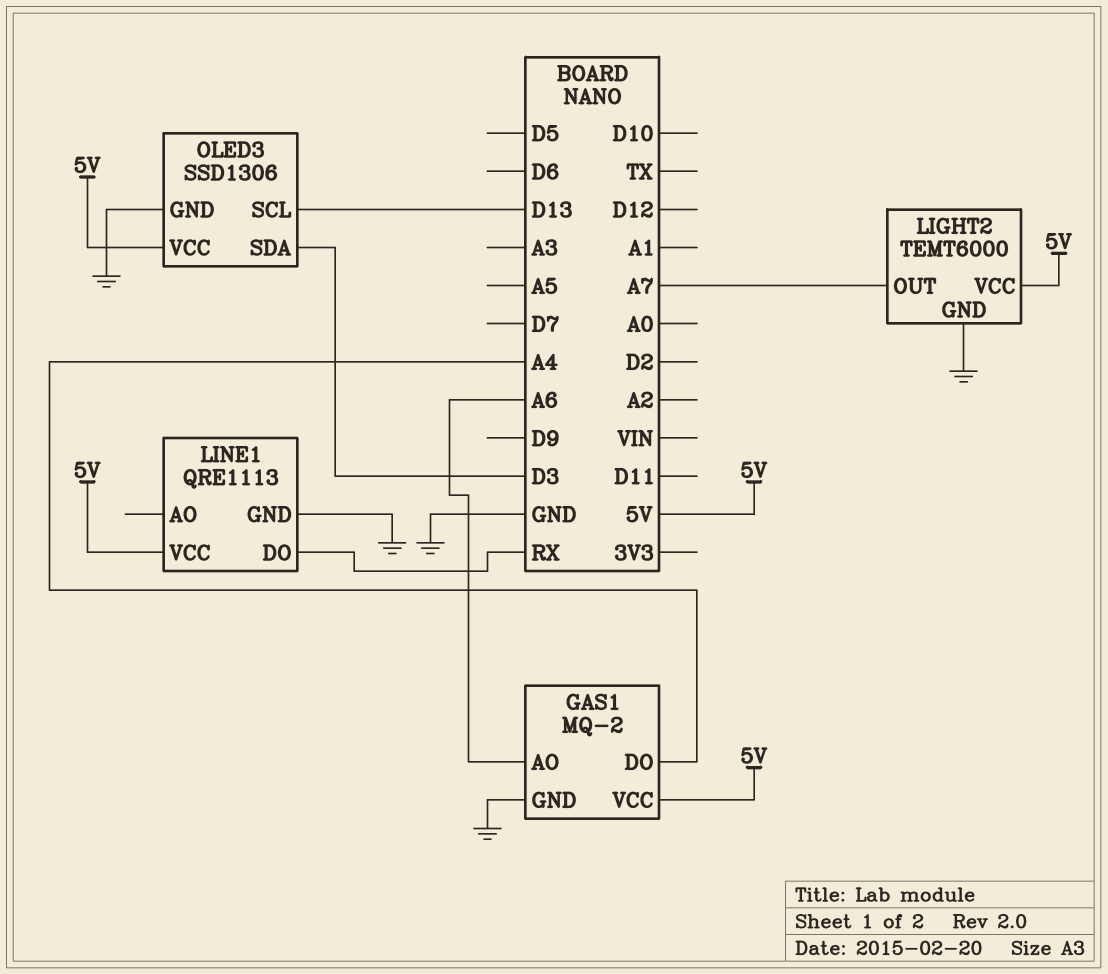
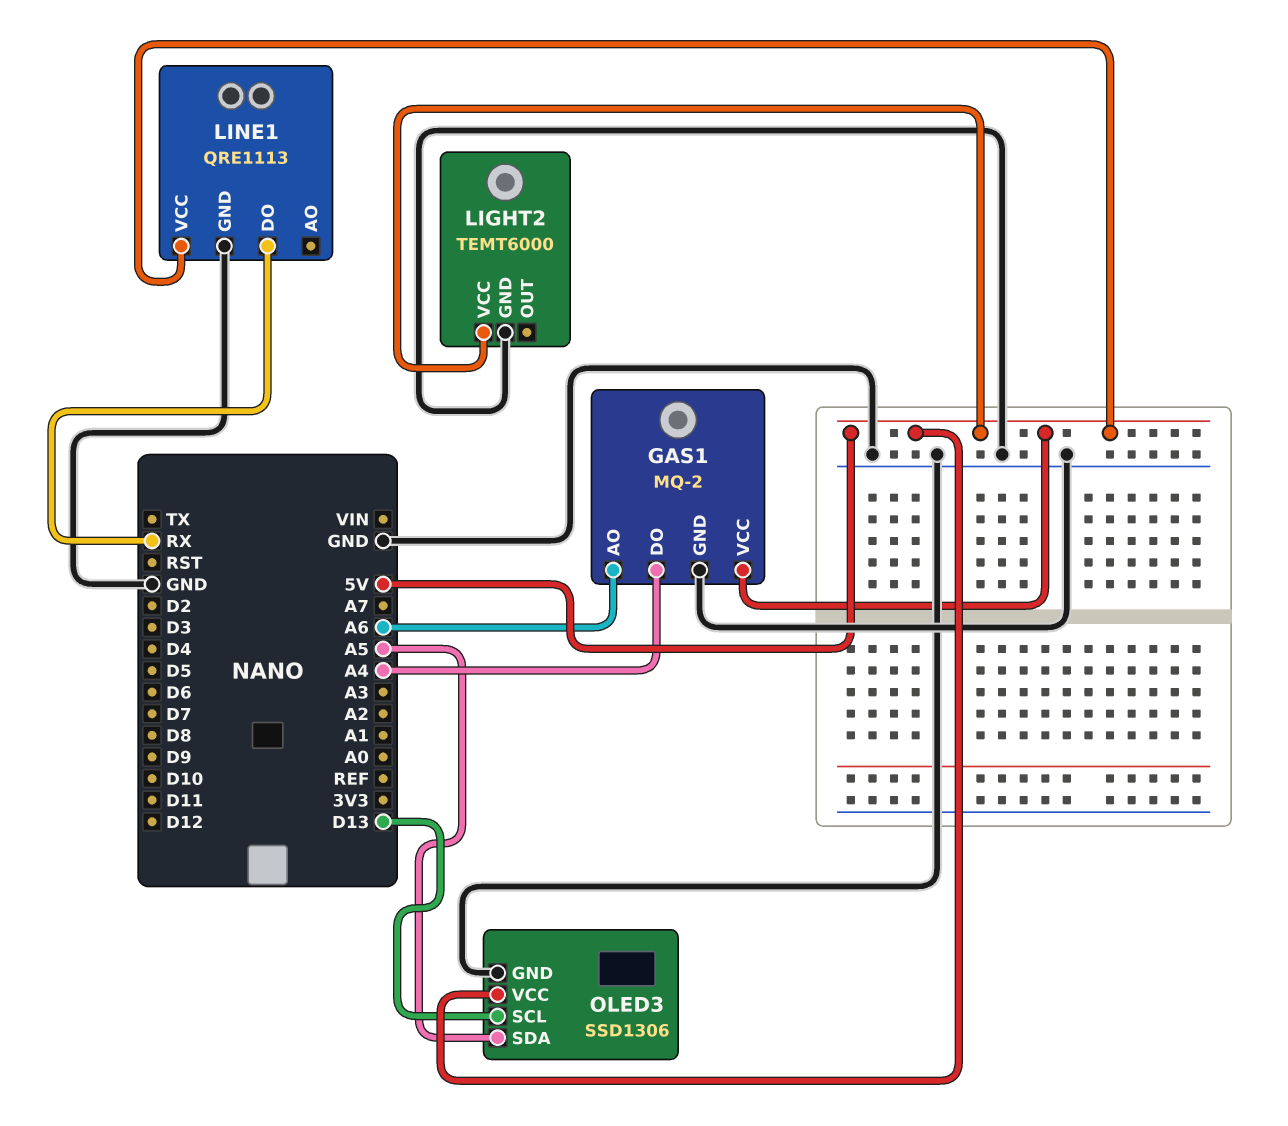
LIGHT2 pin OUT: A7 -> none
OLED3 pin SDA: D3 -> A5

